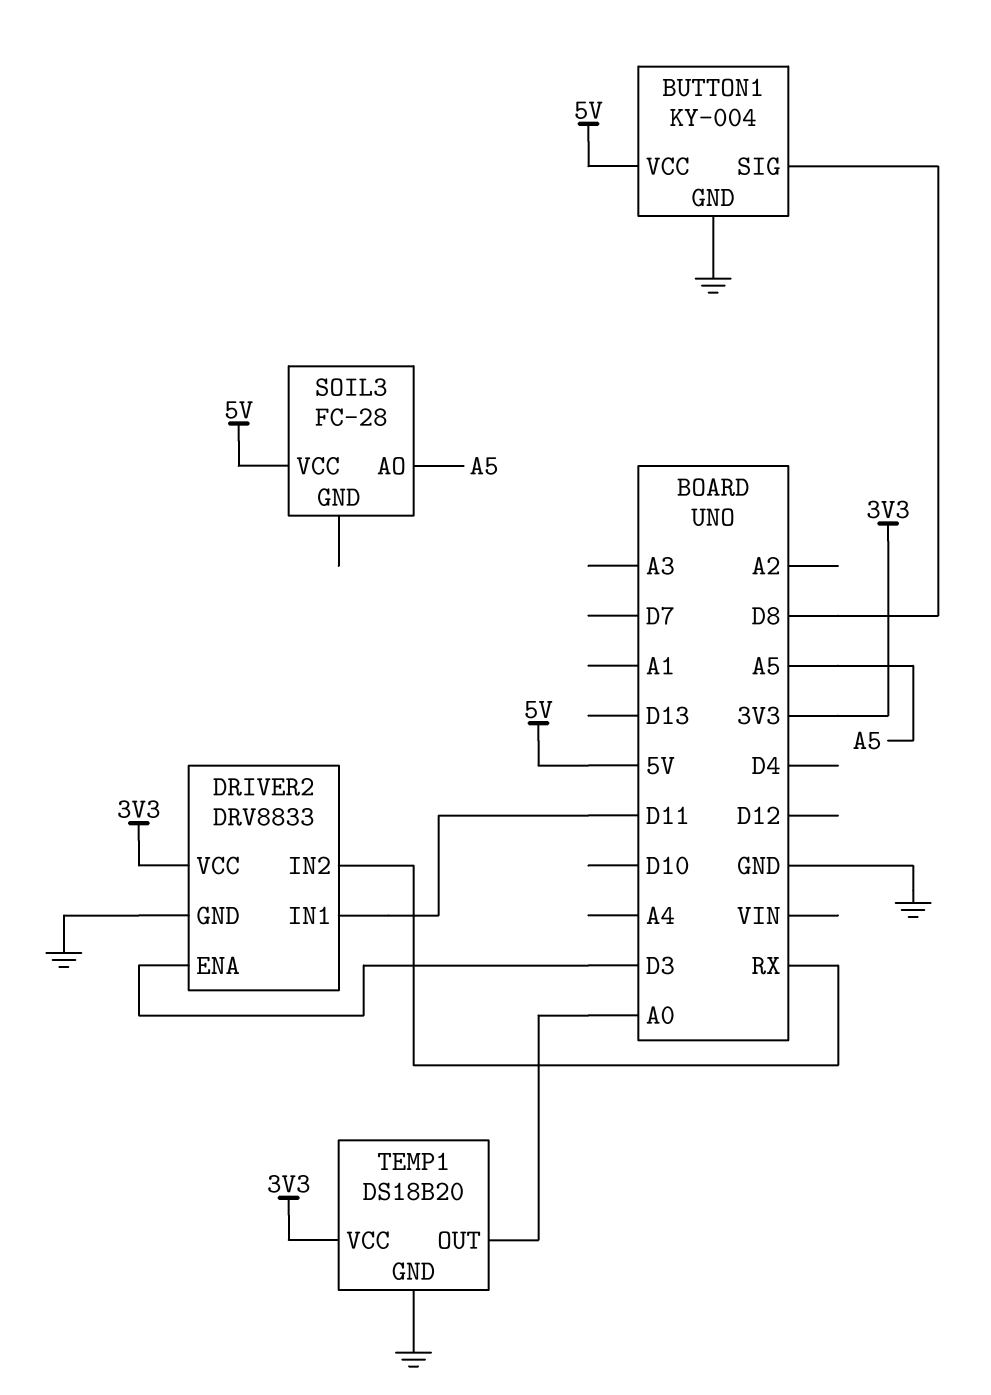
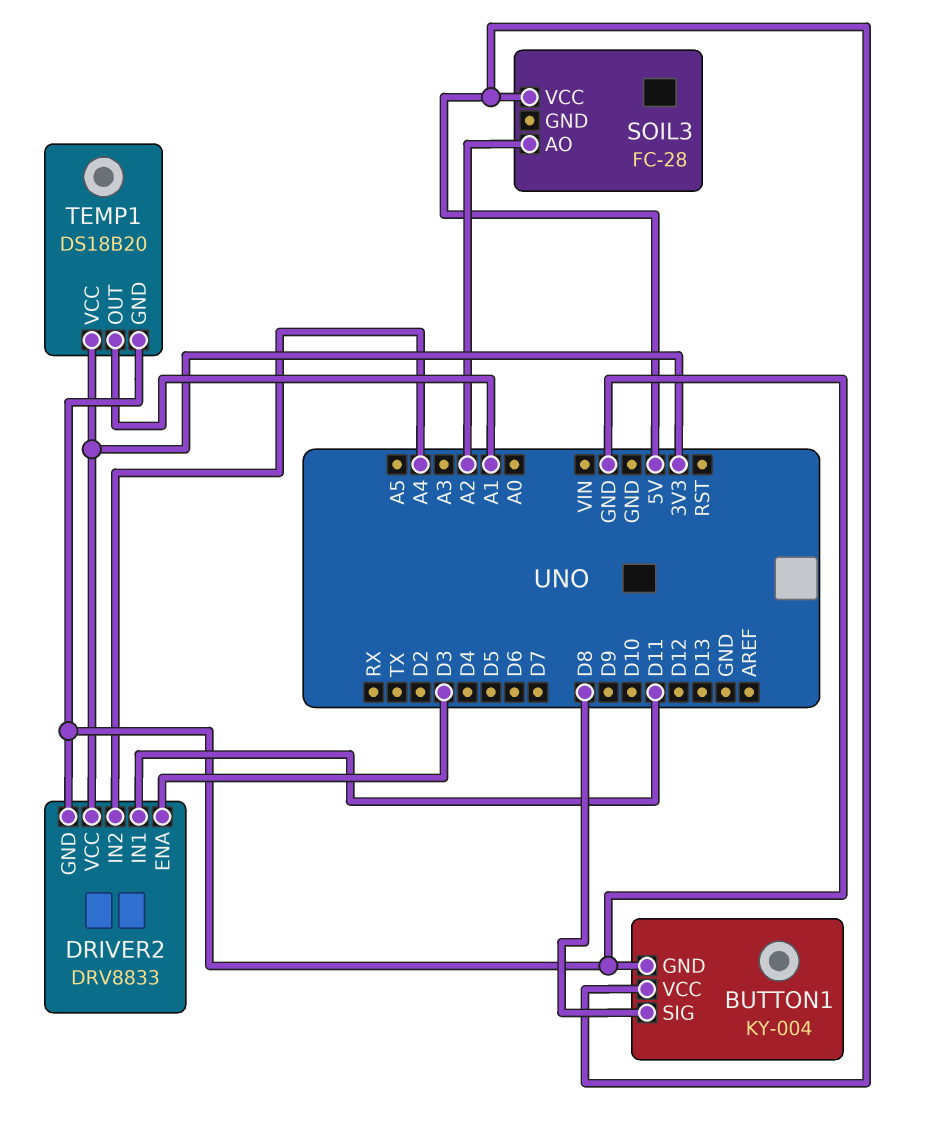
DRIVER2 pin IN2: RX -> A4
SOIL3 pin AO: A5 -> A2
TEMP1 pin OUT: A0 -> A1

